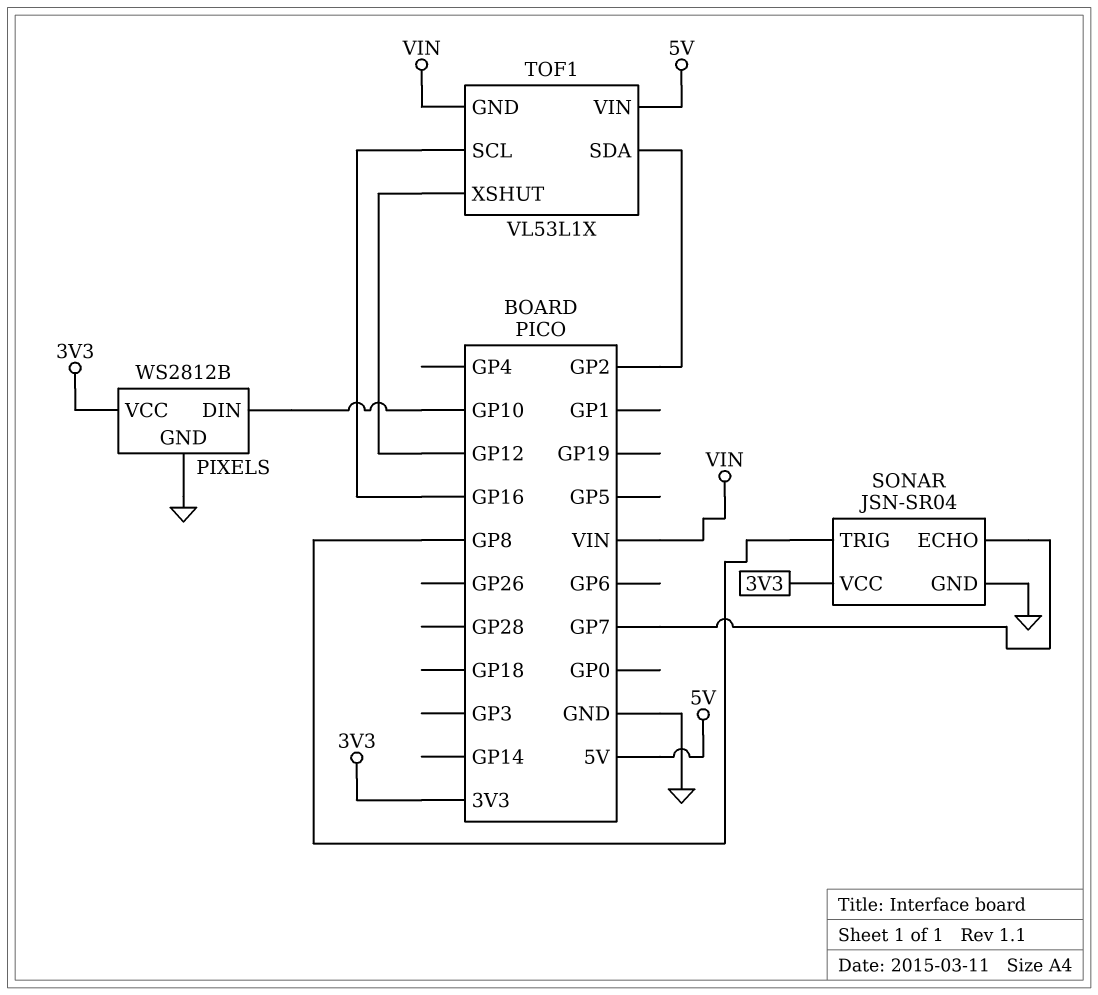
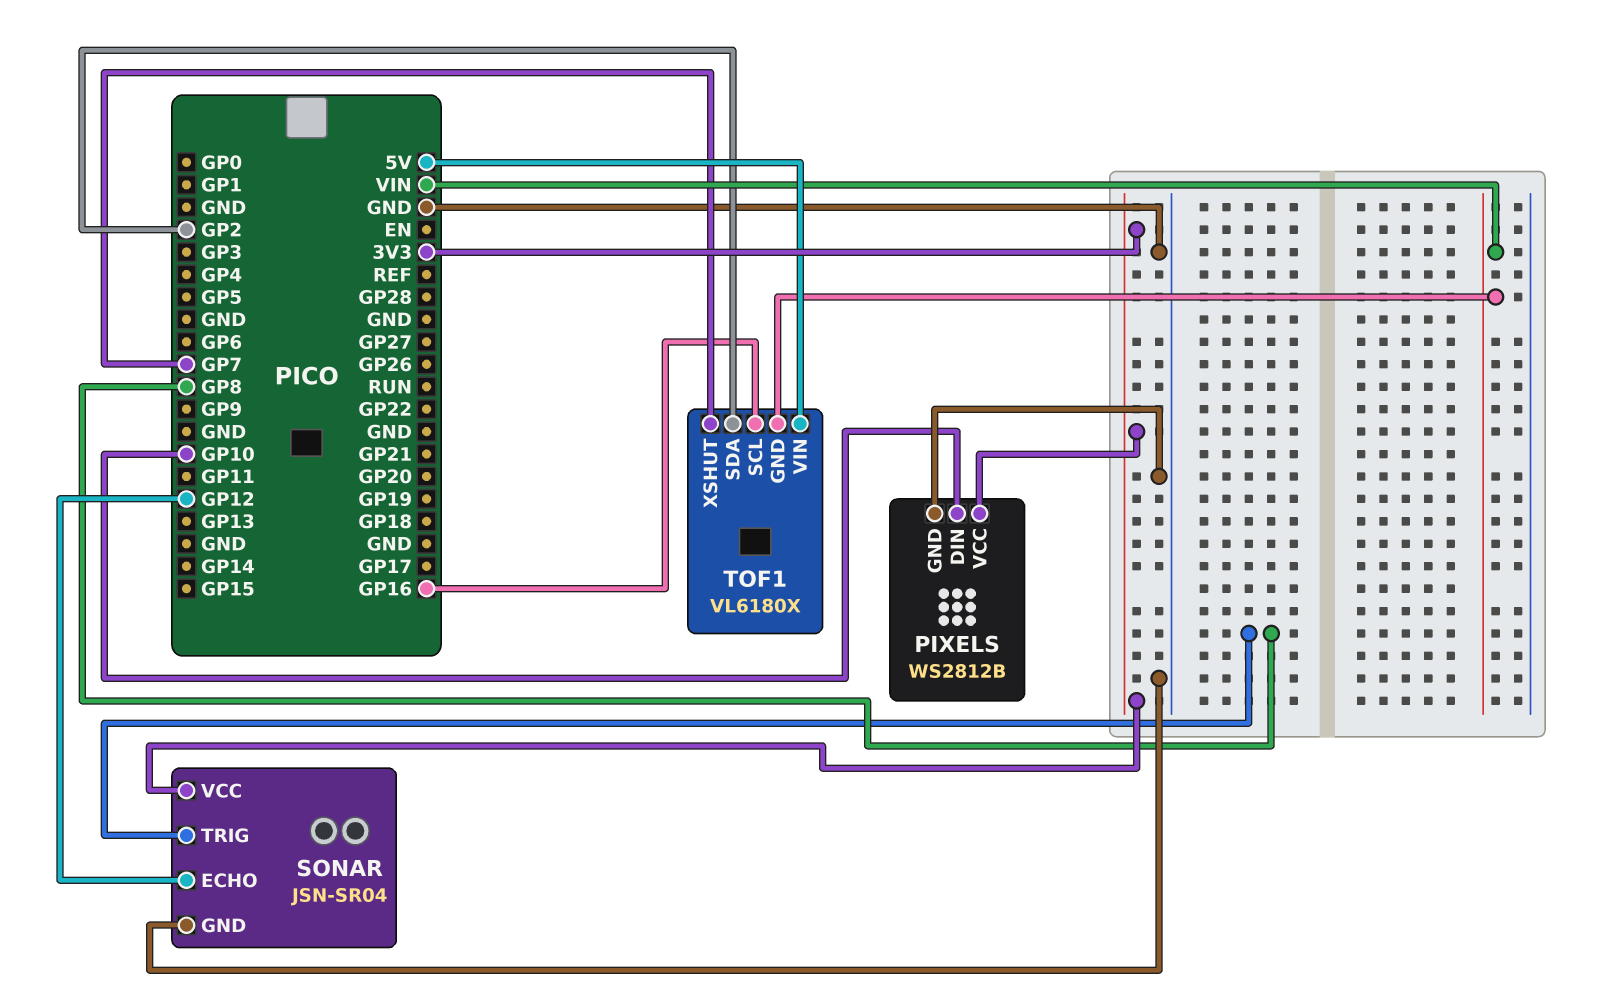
SONAR pin ECHO: GP7 -> GP12
TOF1: VL53L1X -> VL6180X
TOF1 pin XSHUT: GP12 -> GP7

